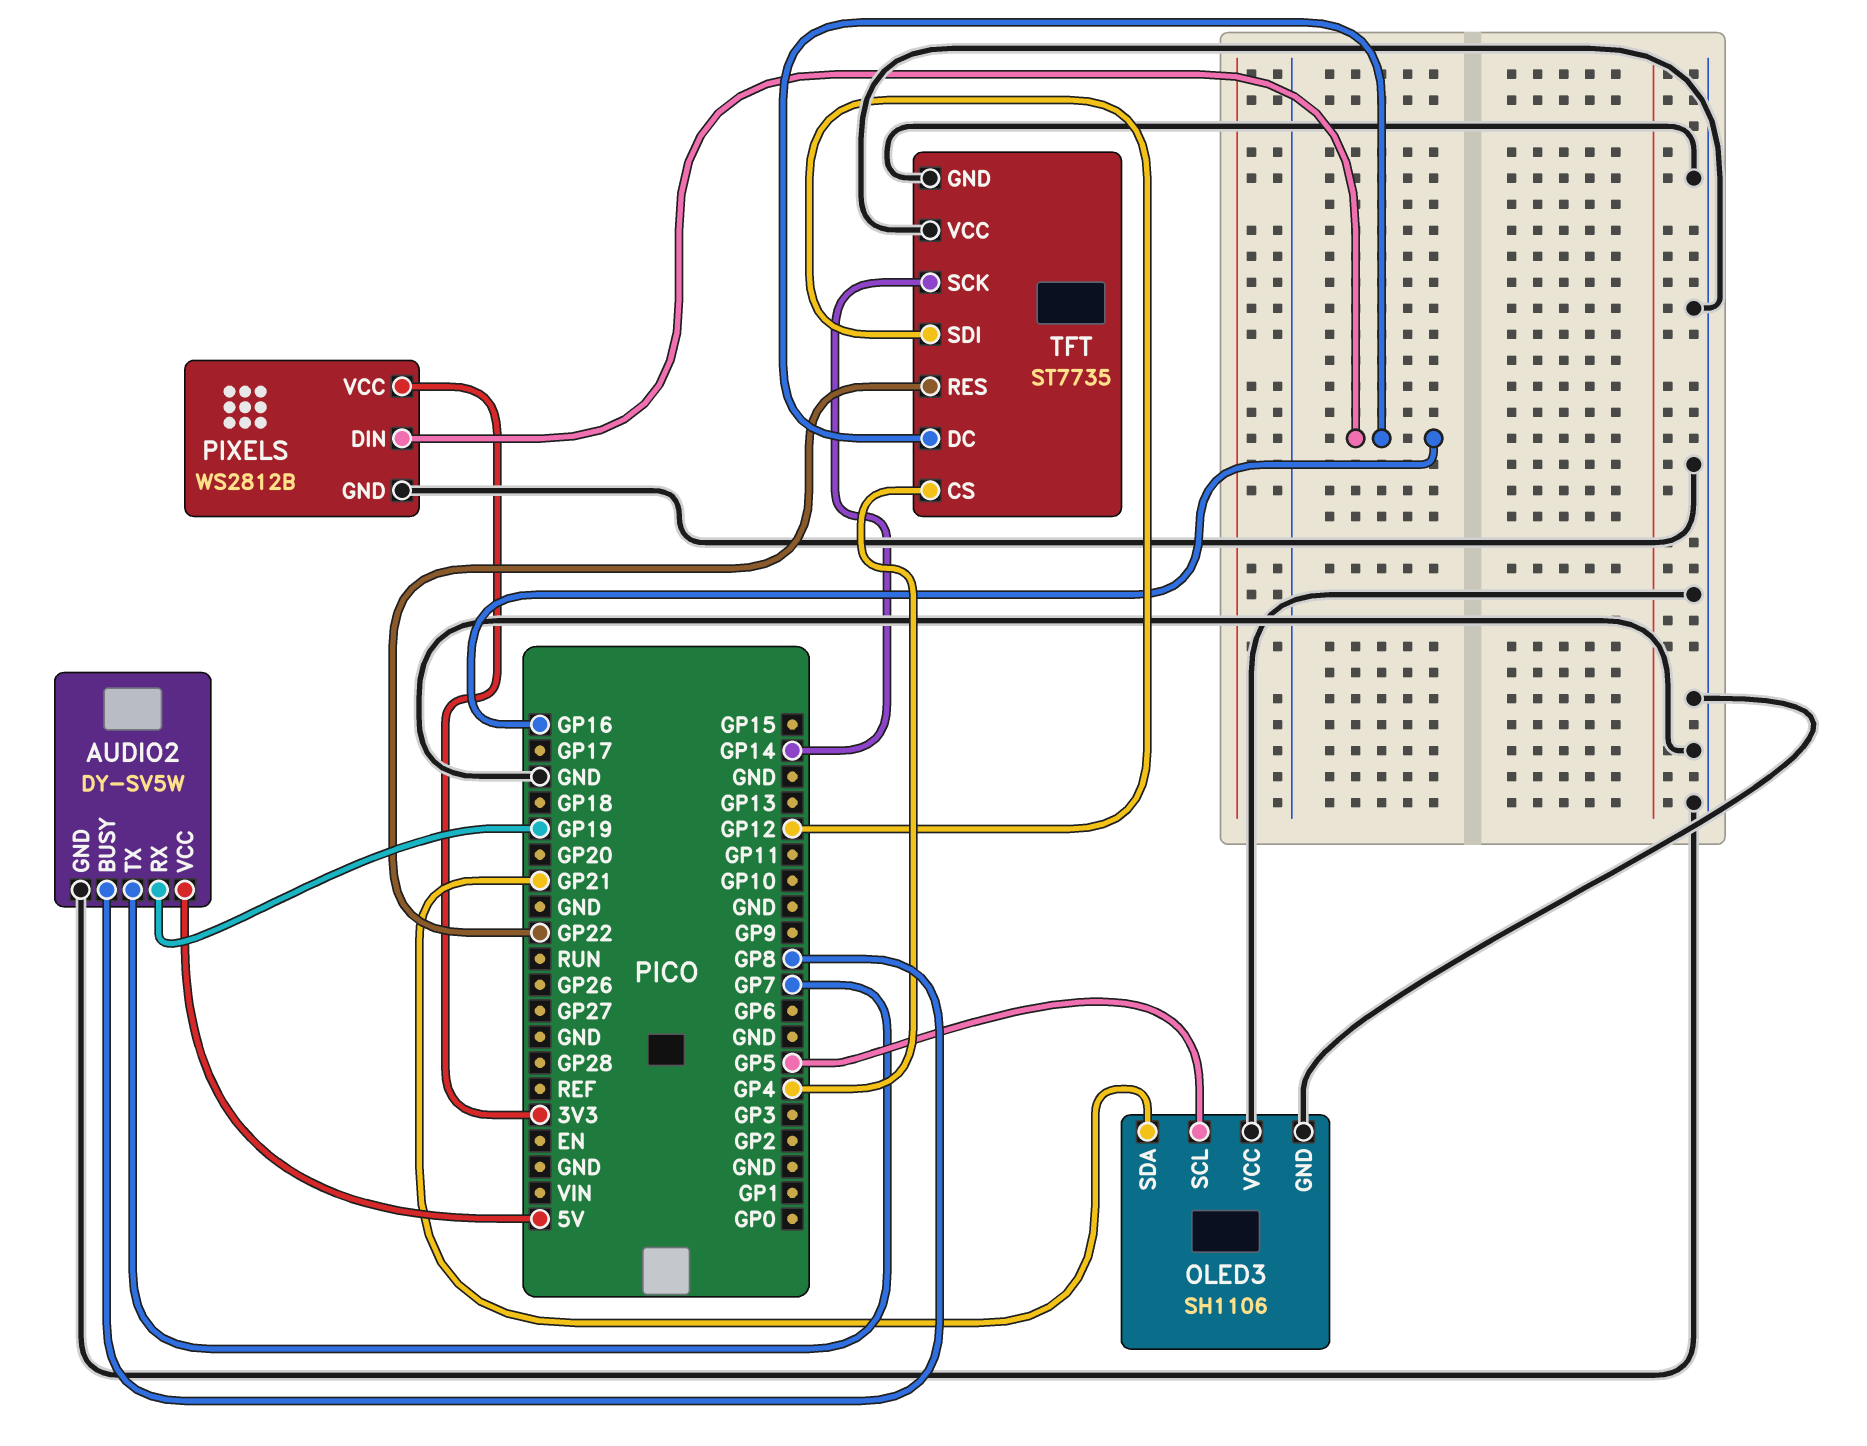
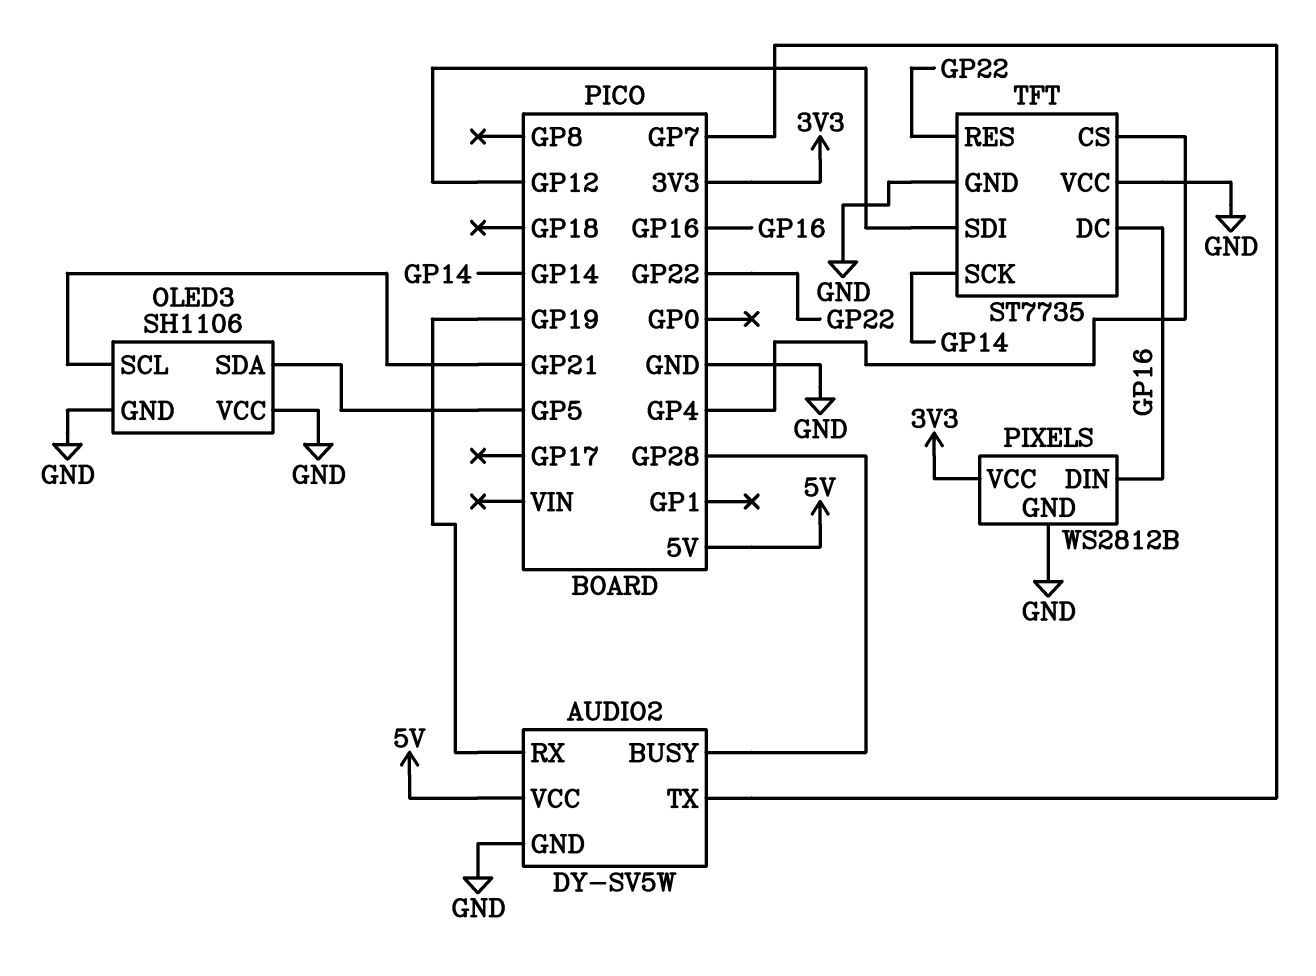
AUDIO2 pin BUSY: GP8 -> GP28
OLED3 pin SCL: GP5 -> GP21
OLED3 pin SDA: GP21 -> GP5

